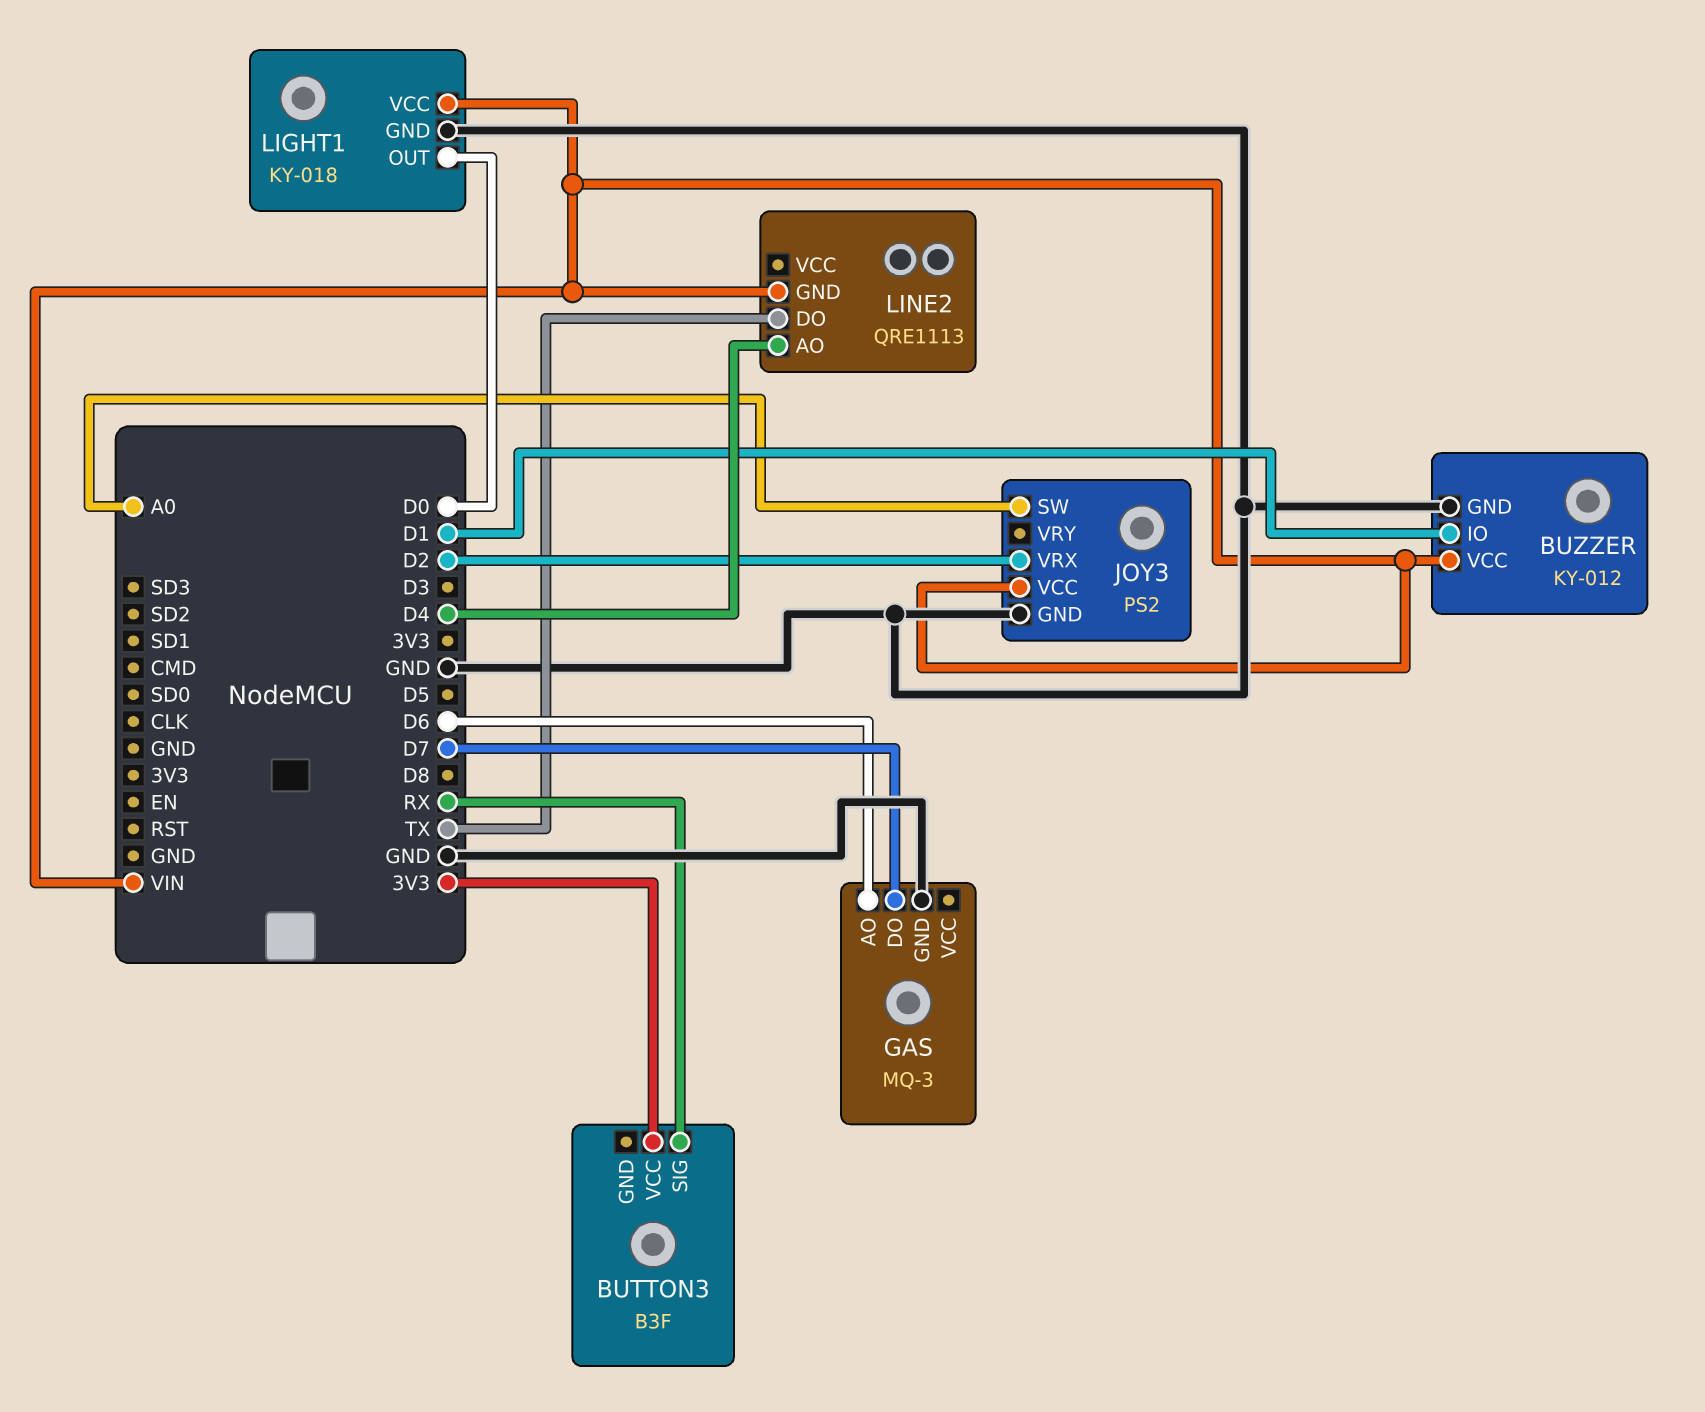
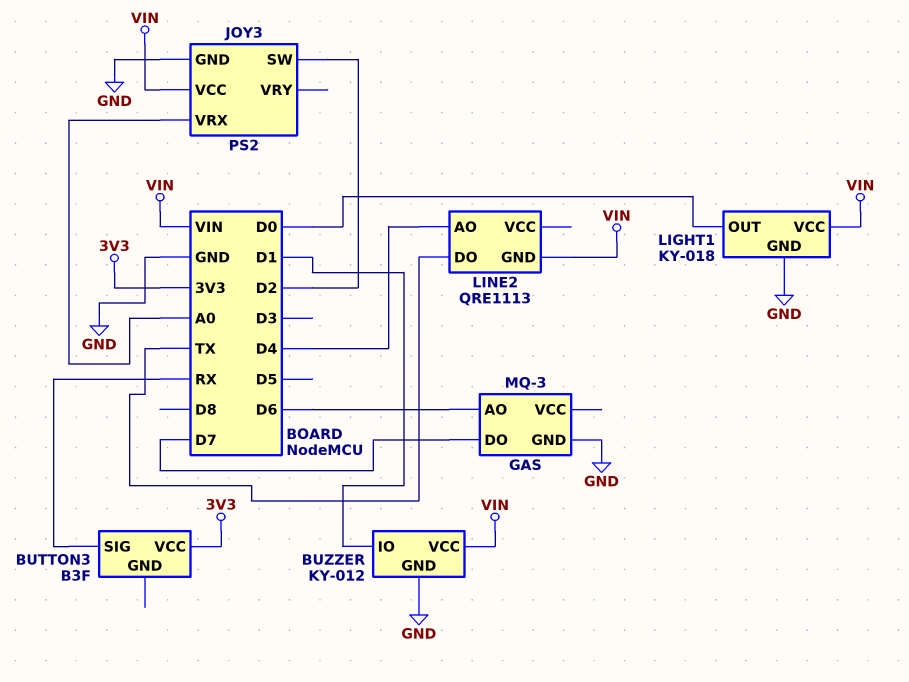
JOY3 pin SW: A0 -> D2
JOY3 pin VRX: D2 -> A0

